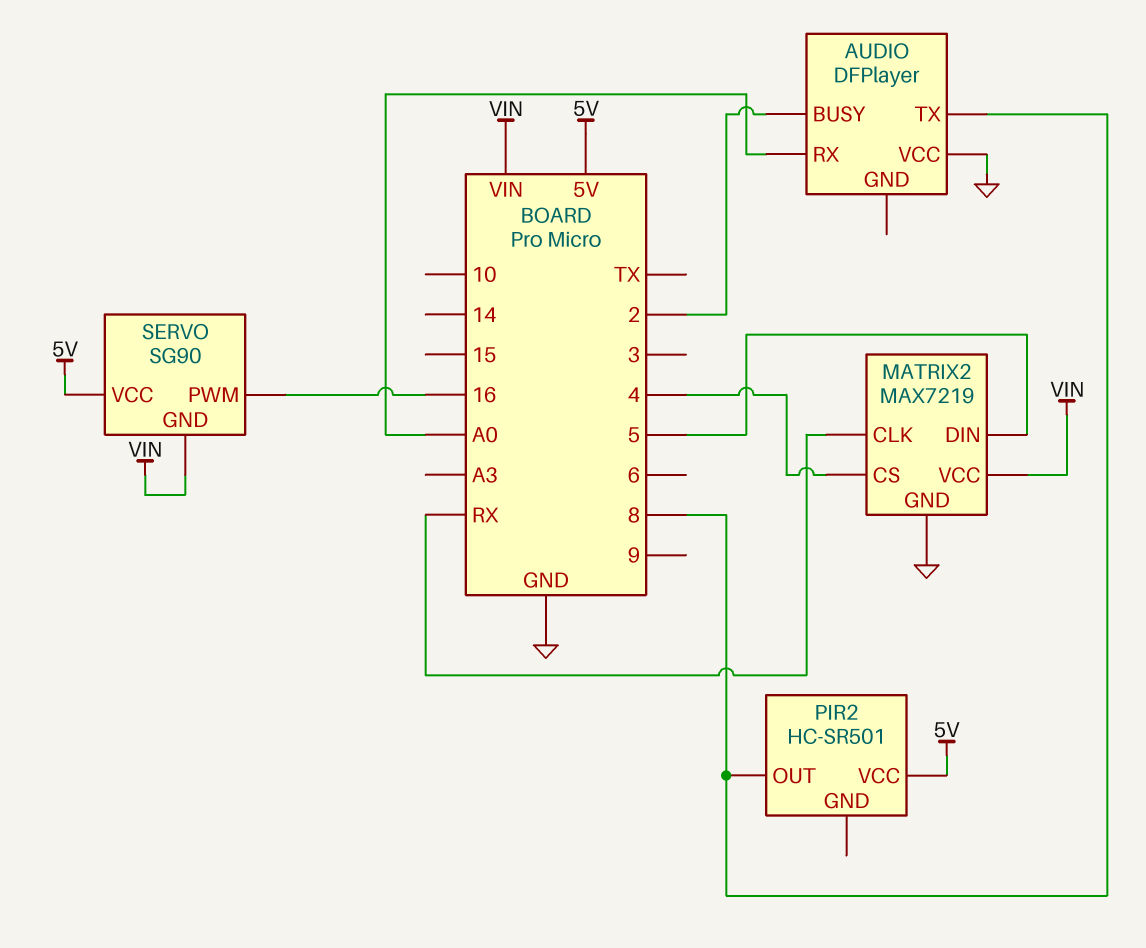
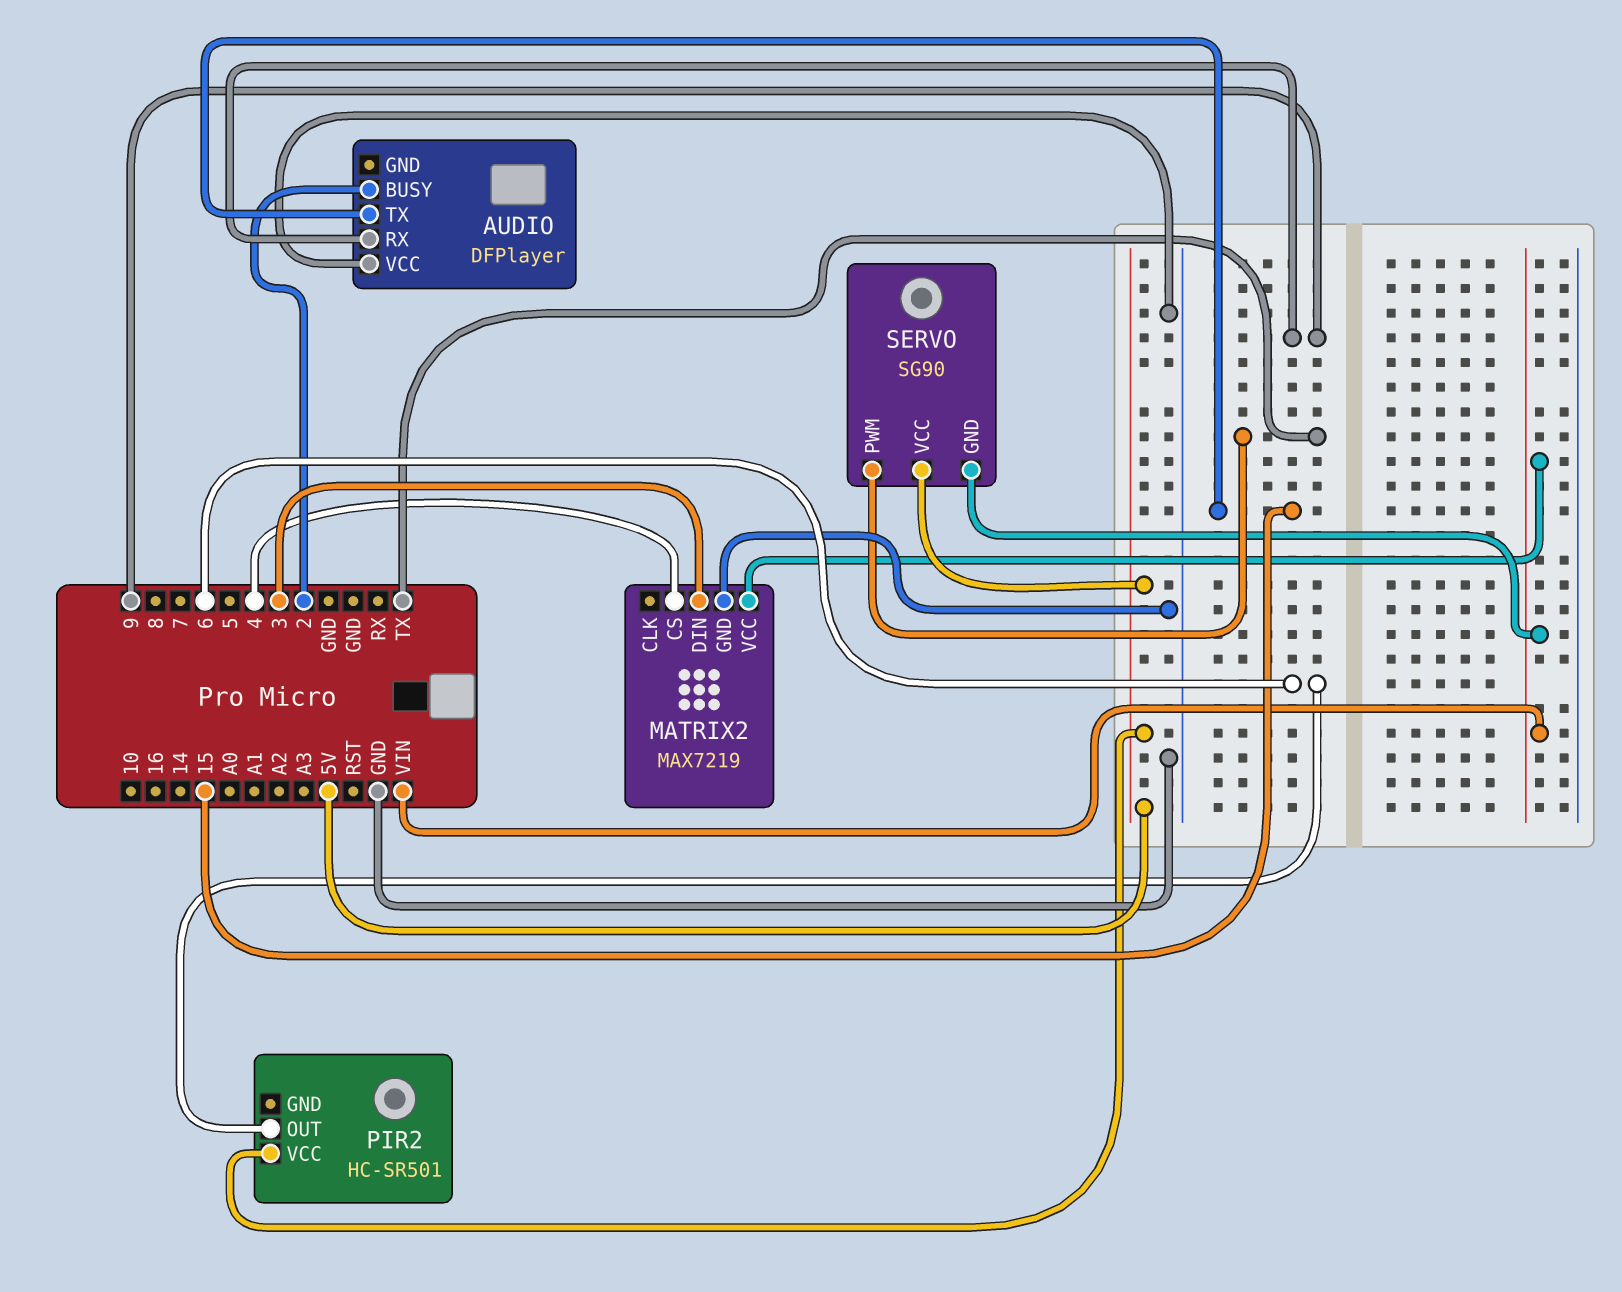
AUDIO pin RX: A0 -> 9
AUDIO pin TX: 8 -> 15
MATRIX2 pin CLK: RX -> none
MATRIX2 pin DIN: 5 -> 3
PIR2 pin OUT: 8 -> 6
SERVO pin PWM: 16 -> TX

